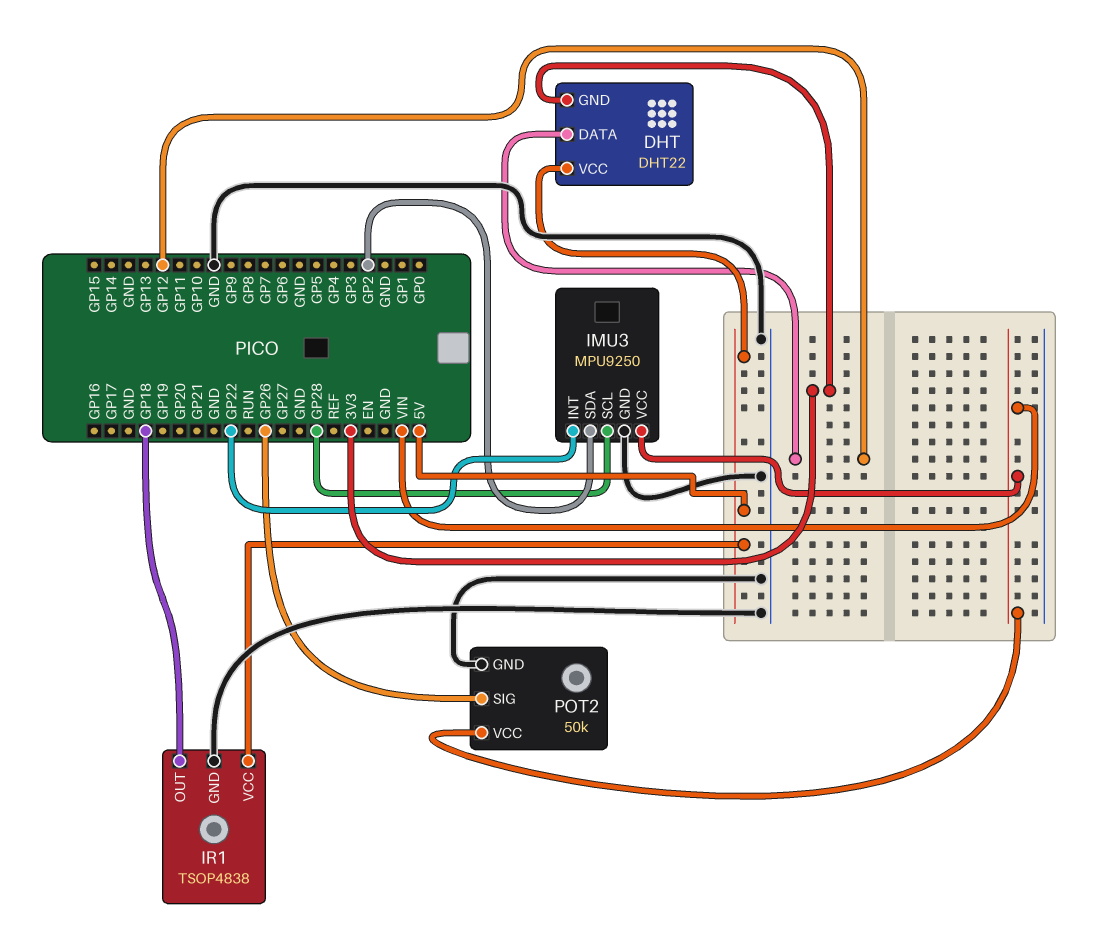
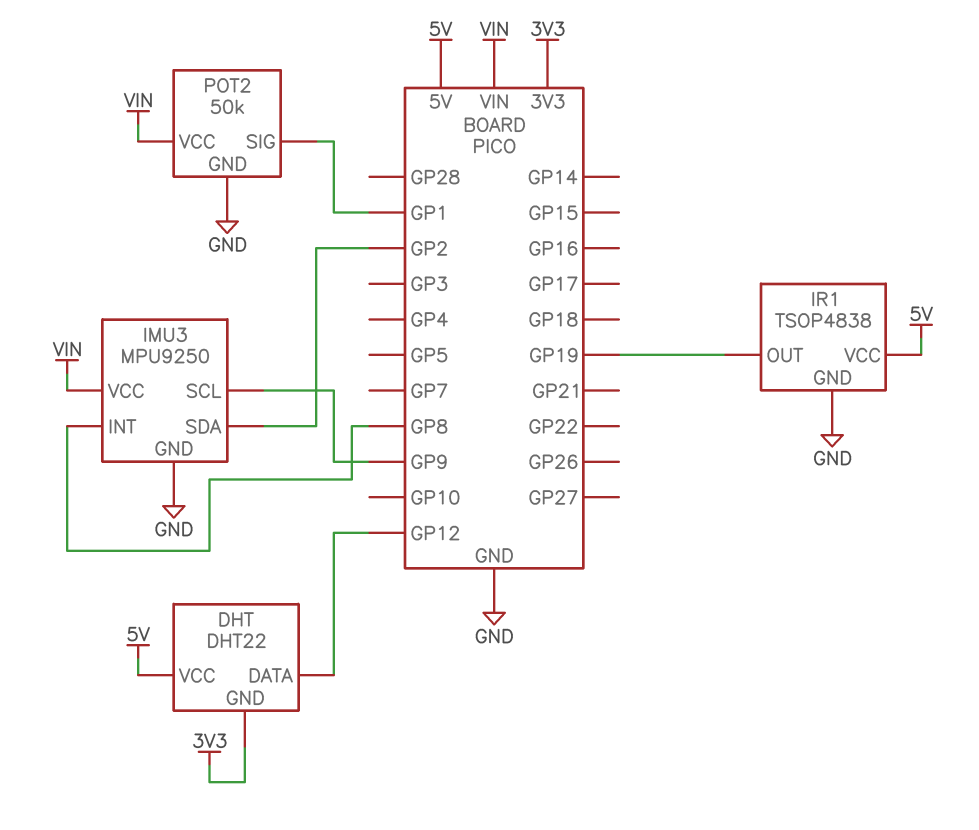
IMU3 pin INT: GP22 -> GP8
IMU3 pin SCL: GP28 -> GP9
IR1 pin OUT: GP18 -> GP19
POT2 pin SIG: GP26 -> GP1

